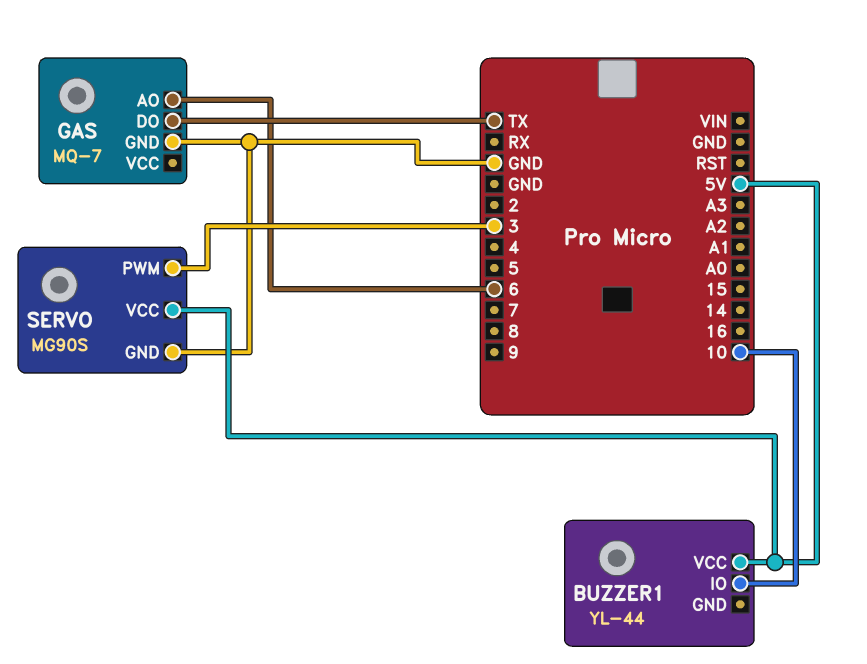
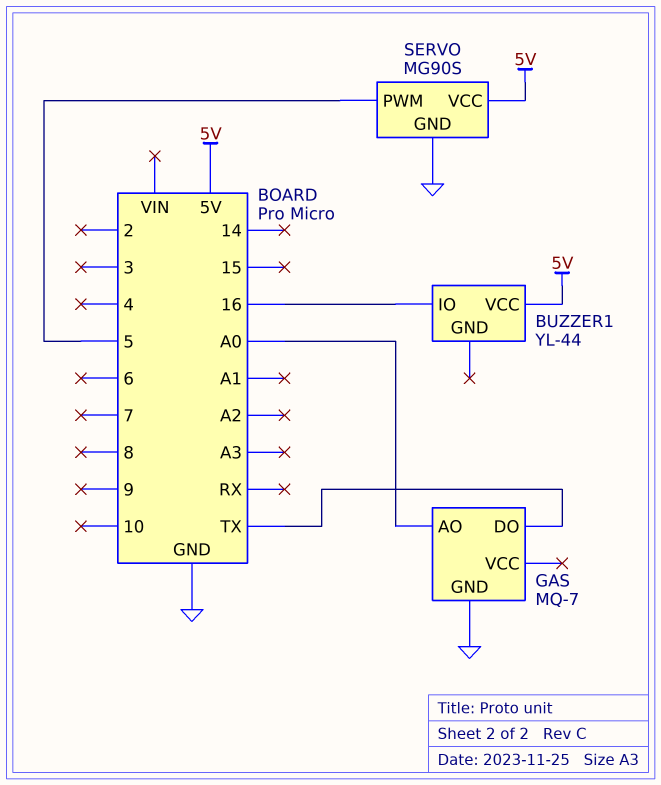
BUZZER1 pin IO: 10 -> 16
GAS pin AO: 6 -> A0
SERVO pin PWM: 3 -> 5

